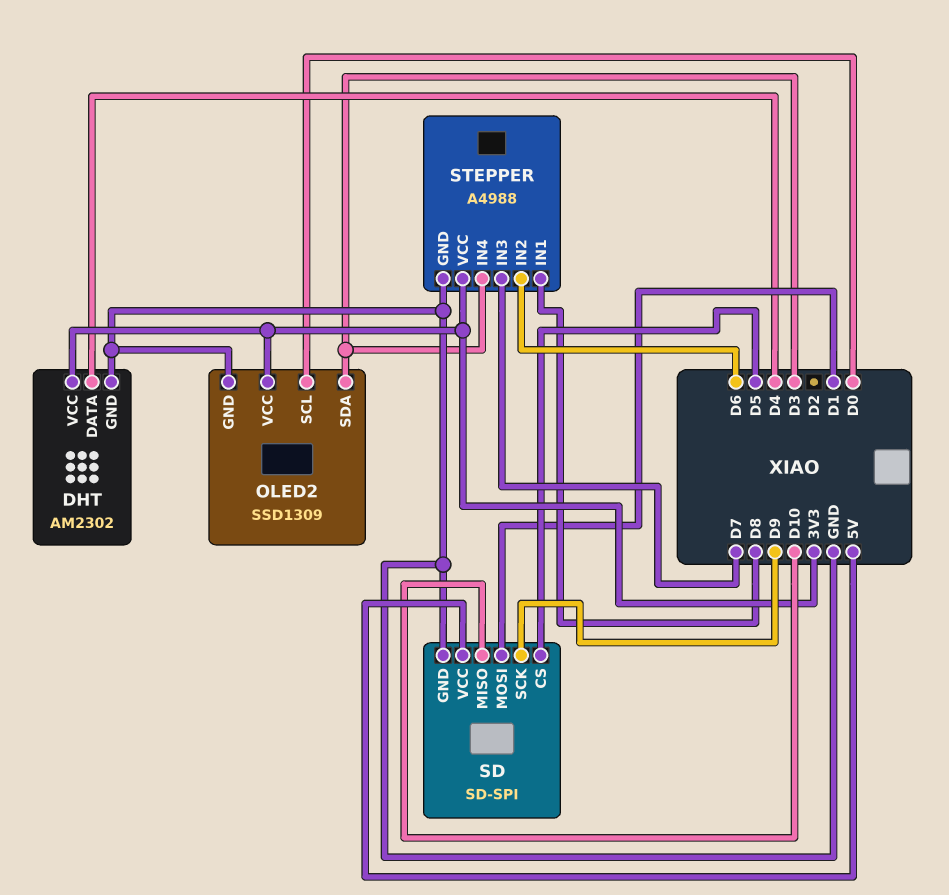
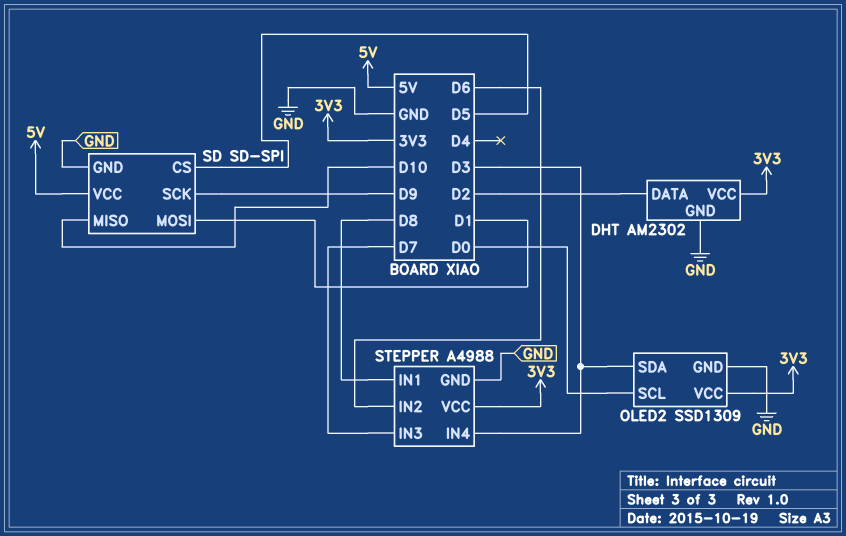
DHT pin DATA: D4 -> D2

